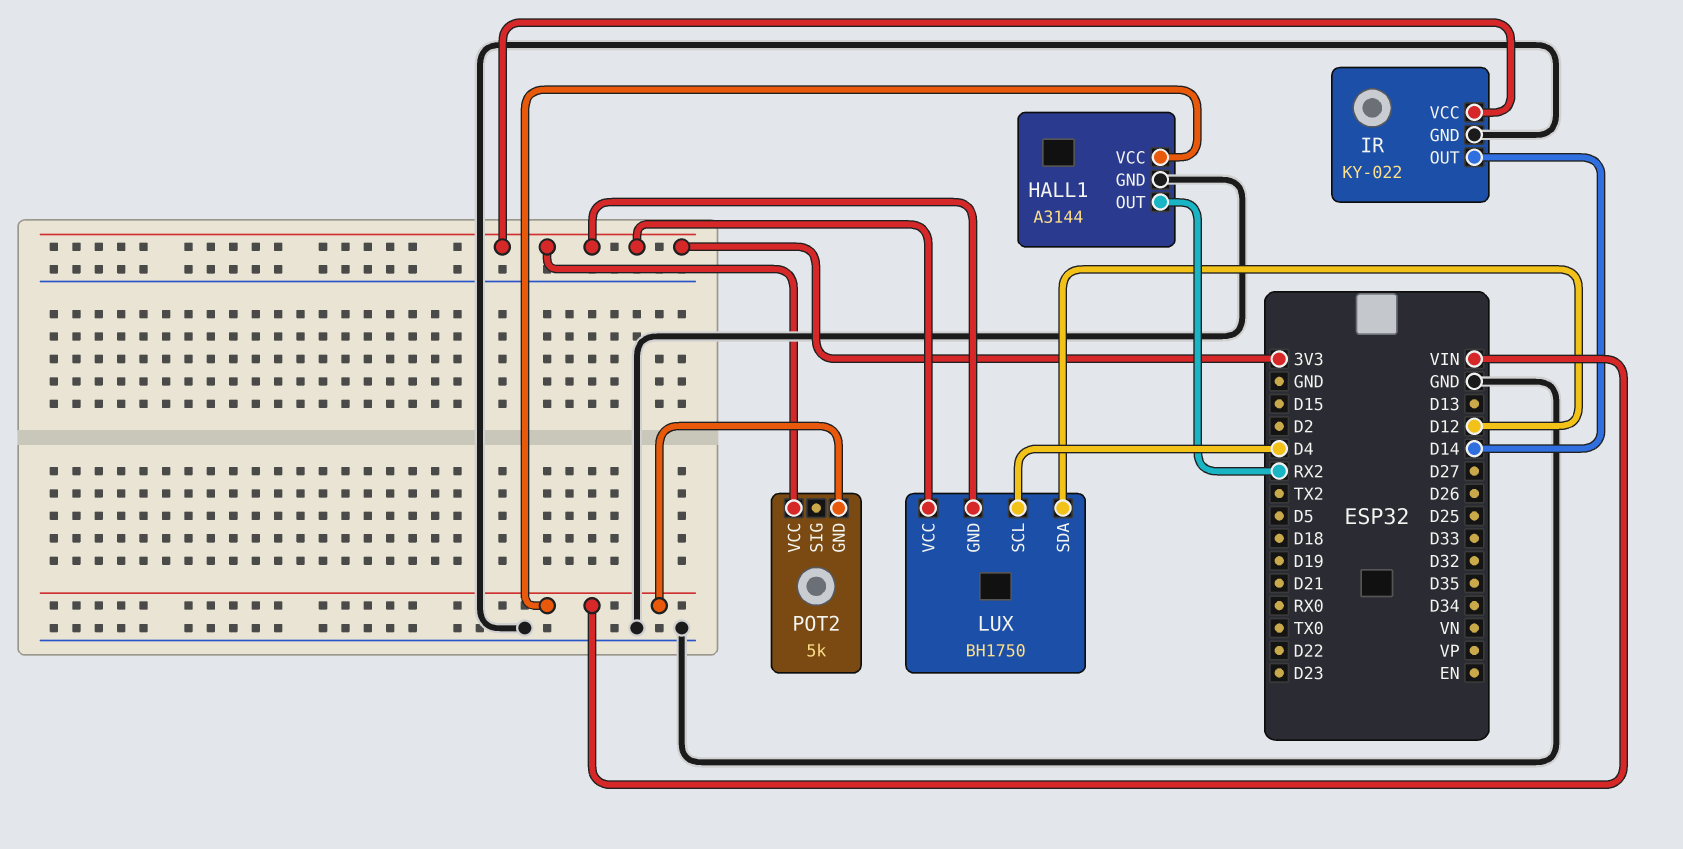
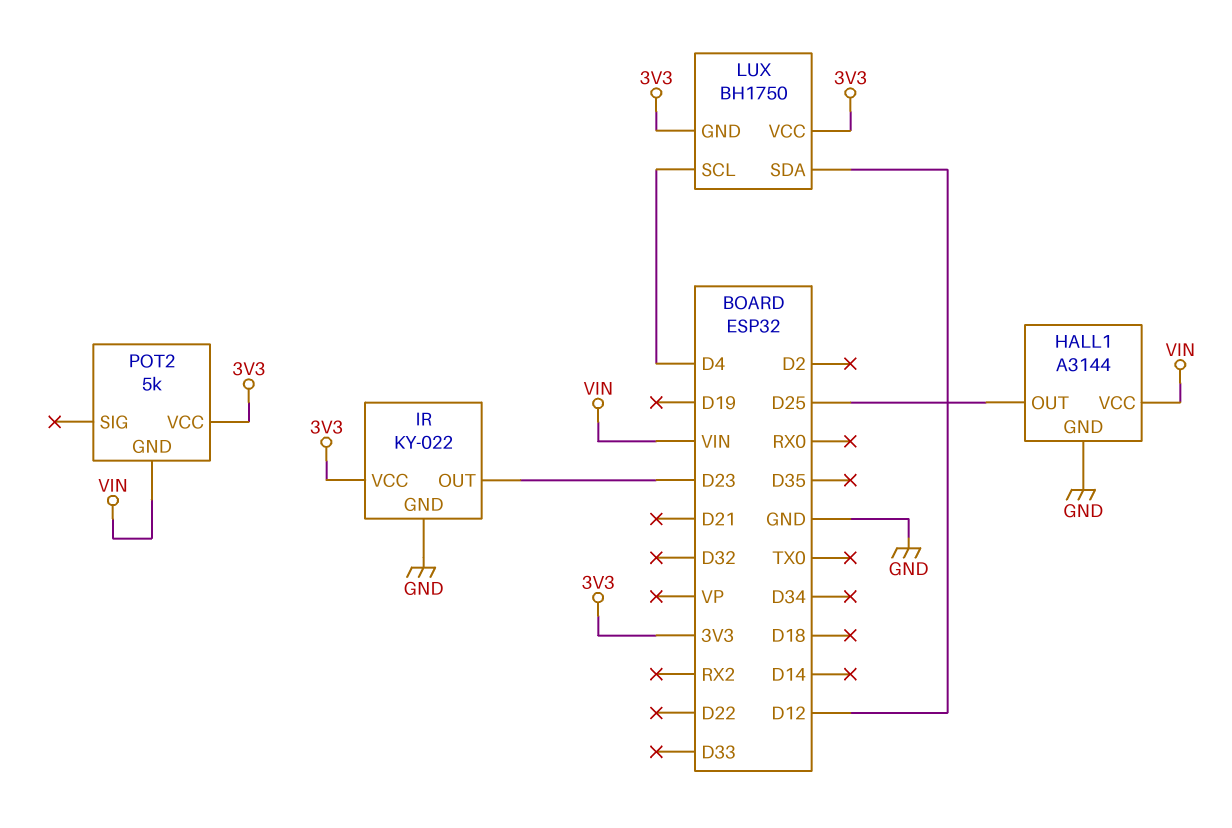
HALL1 pin OUT: RX2 -> D25
IR pin OUT: D14 -> D23

